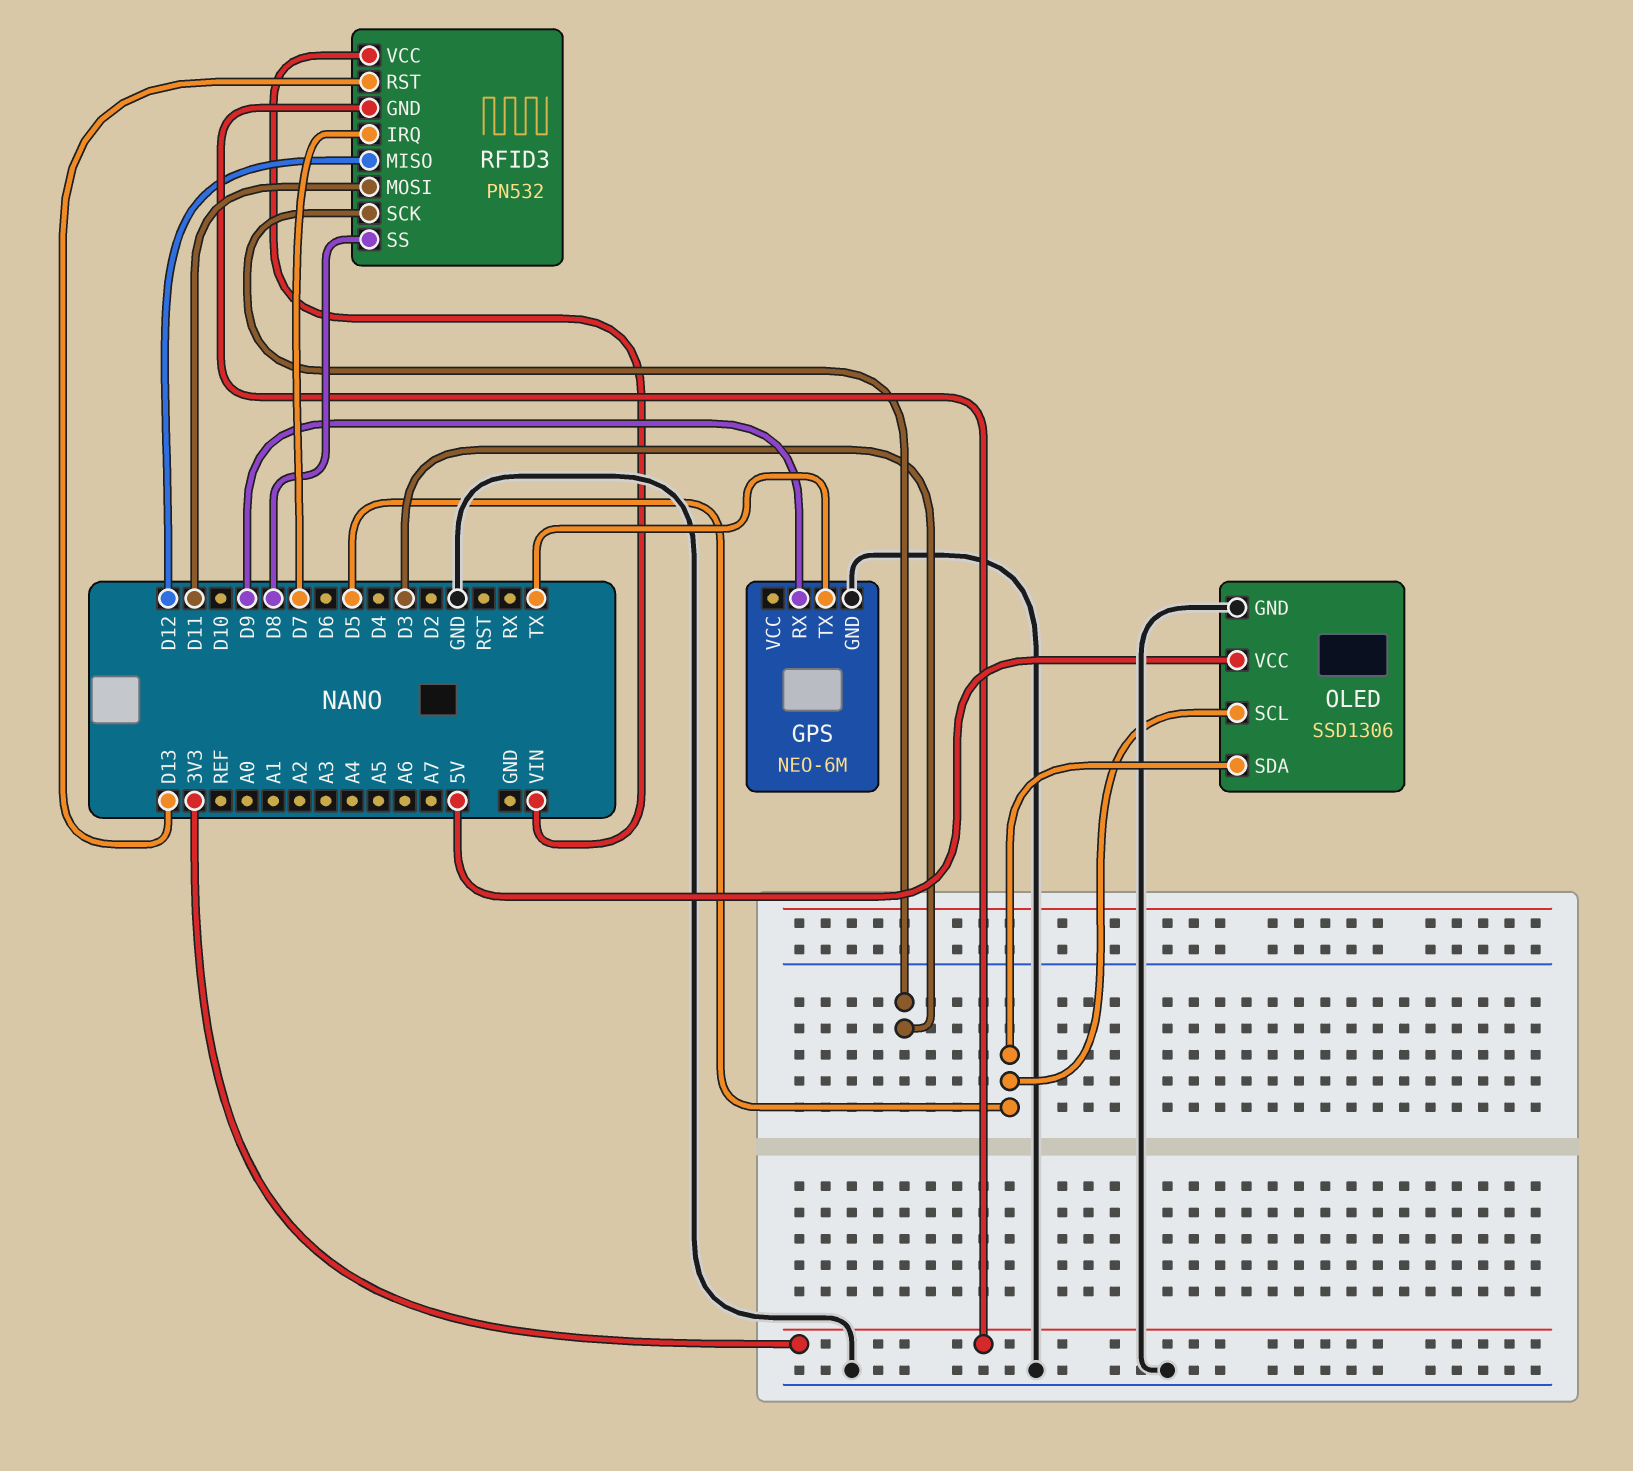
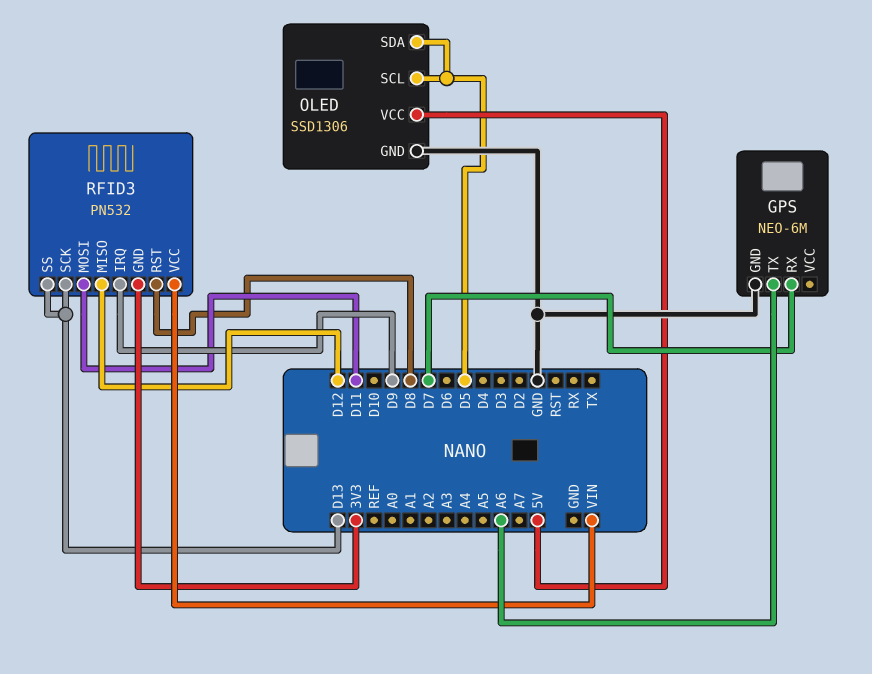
GPS pin RX: D9 -> D7
GPS pin TX: TX -> A6
RFID3 pin IRQ: D7 -> D9
RFID3 pin RST: D13 -> D8
RFID3 pin SCK: D3 -> D13
RFID3 pin SS: D8 -> D13

